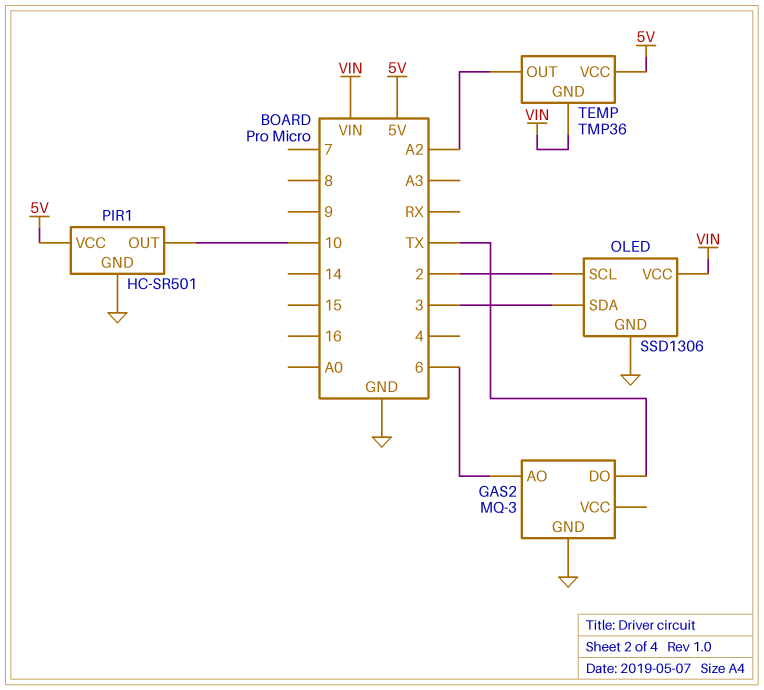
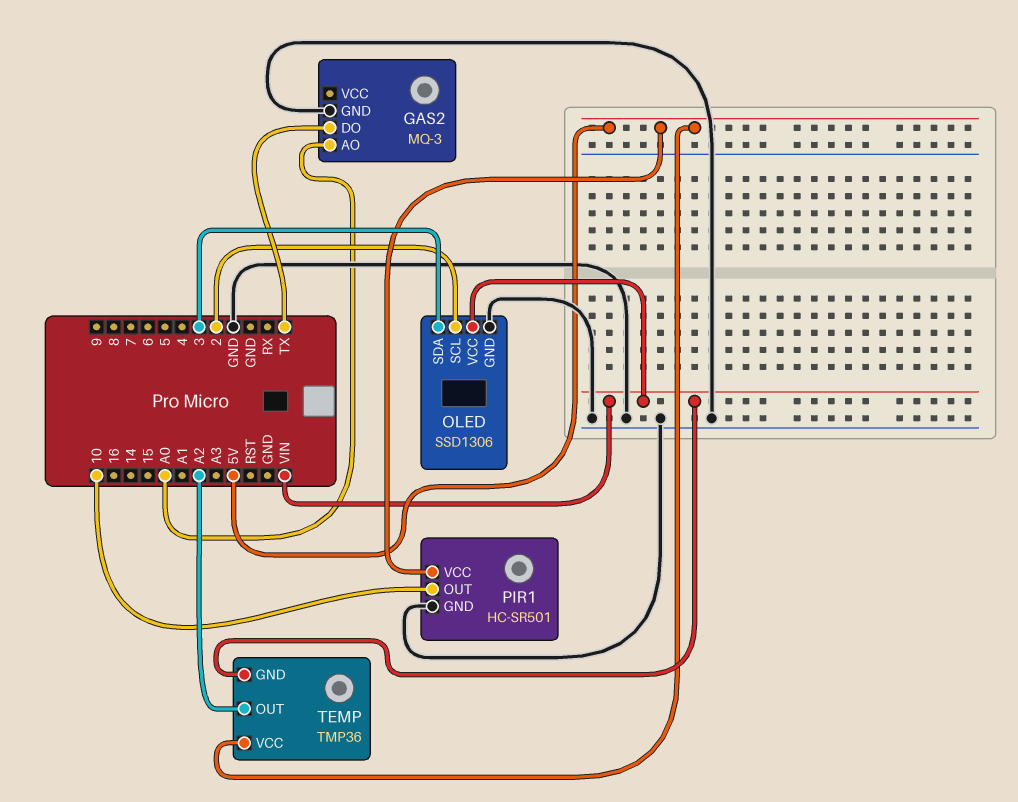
GAS2 pin AO: 6 -> A0

